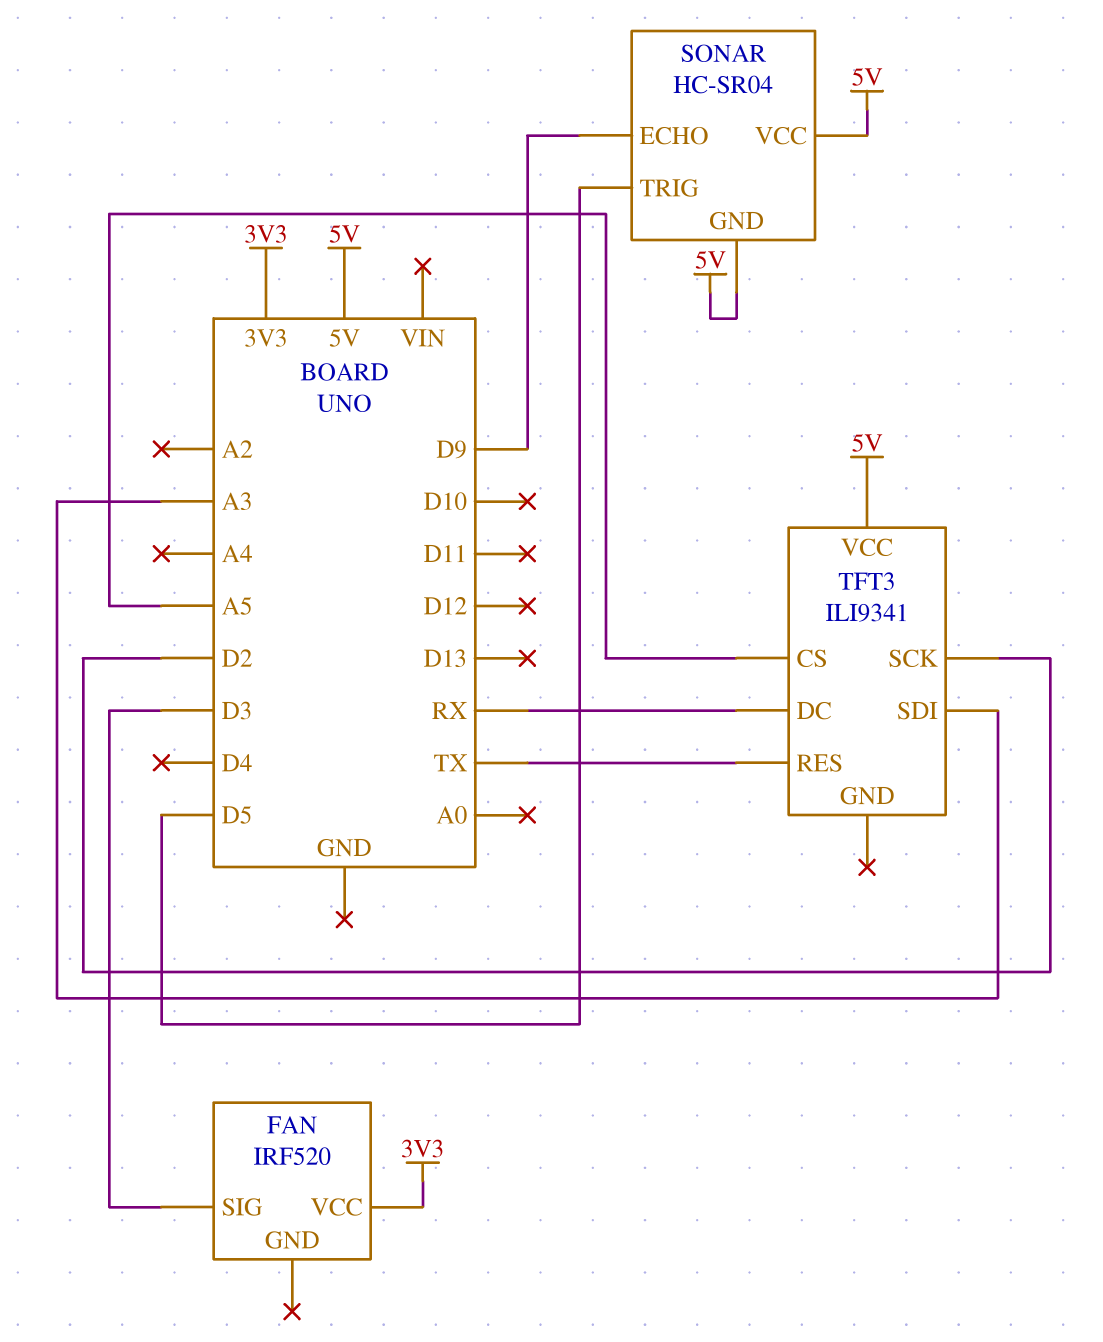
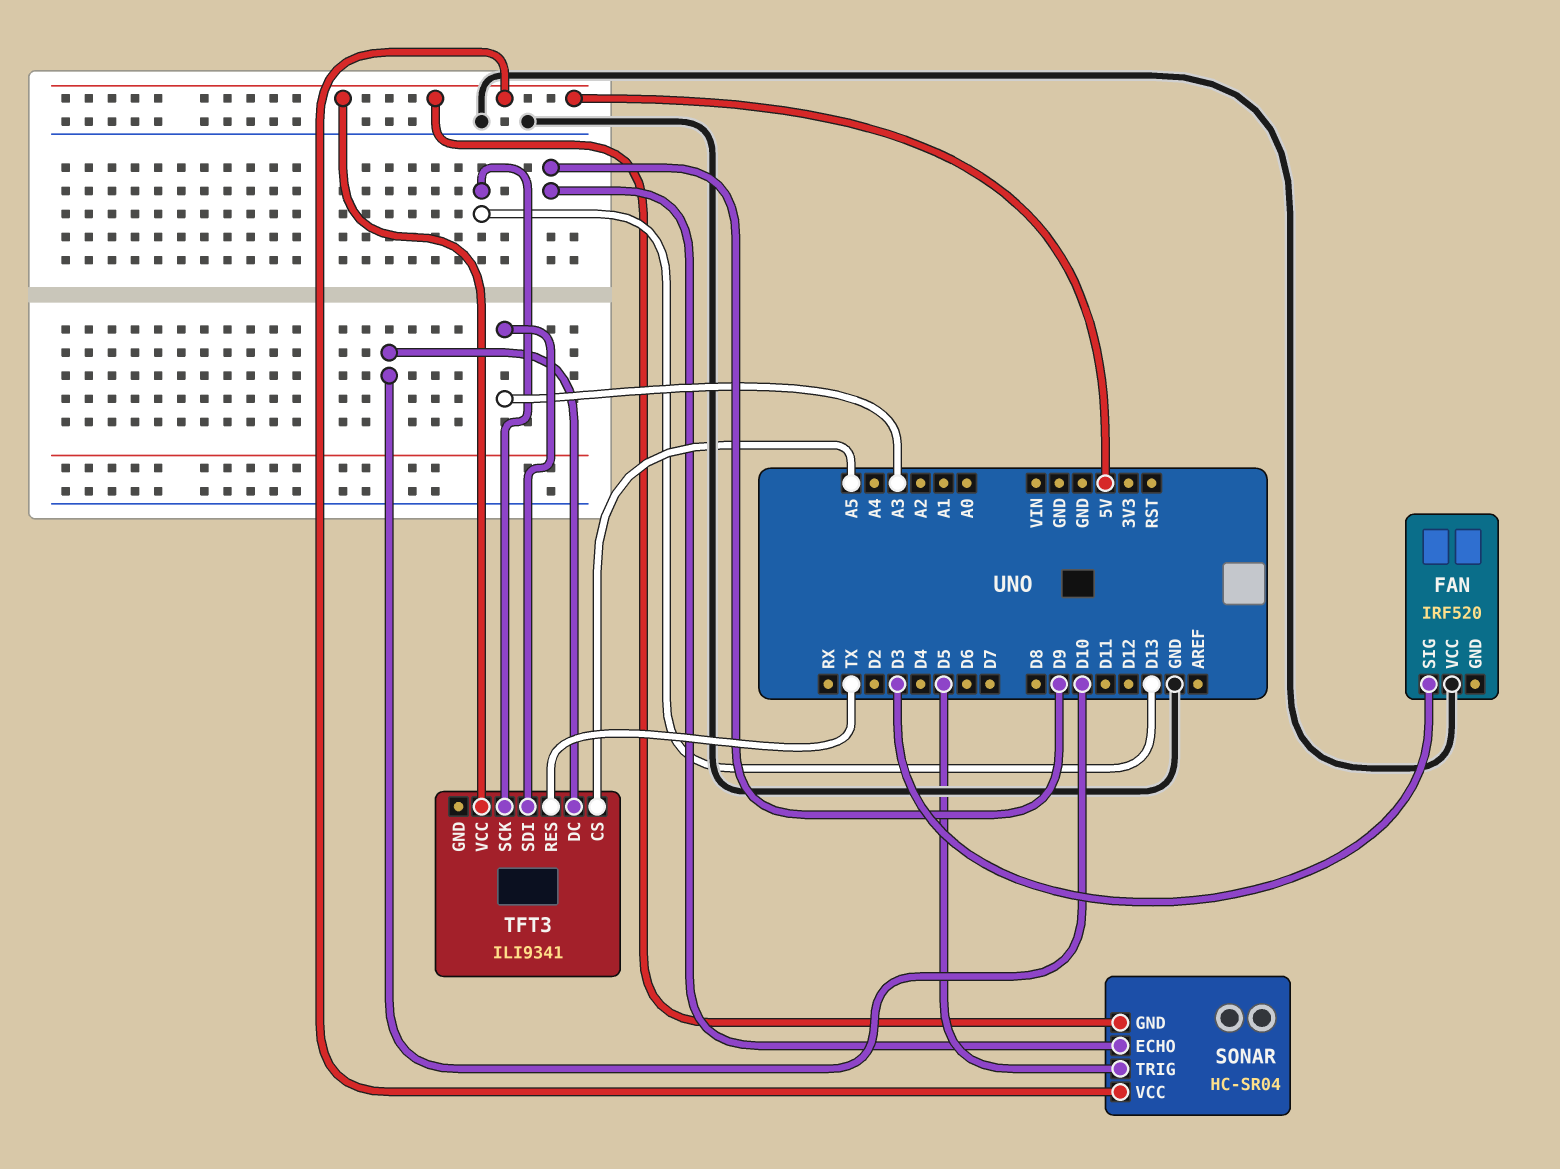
FAN pin VCC: 3V3 -> GND
TFT3 pin DC: RX -> D10
TFT3 pin SCK: D2 -> D13

